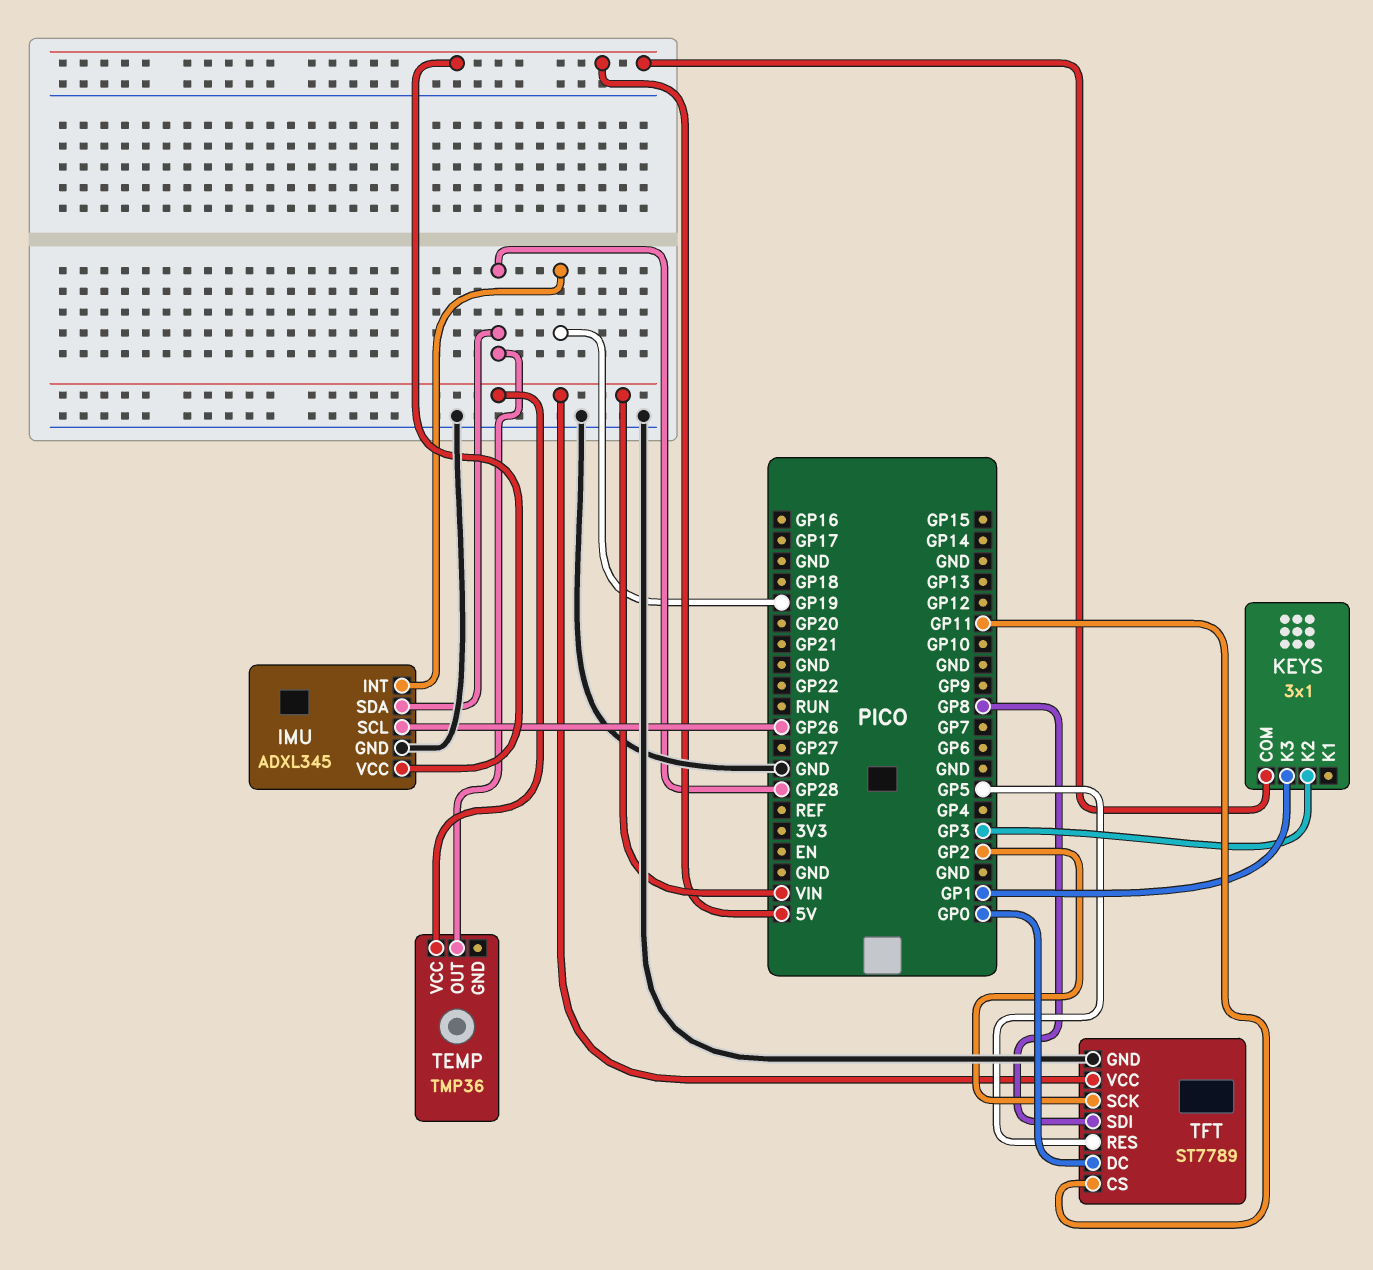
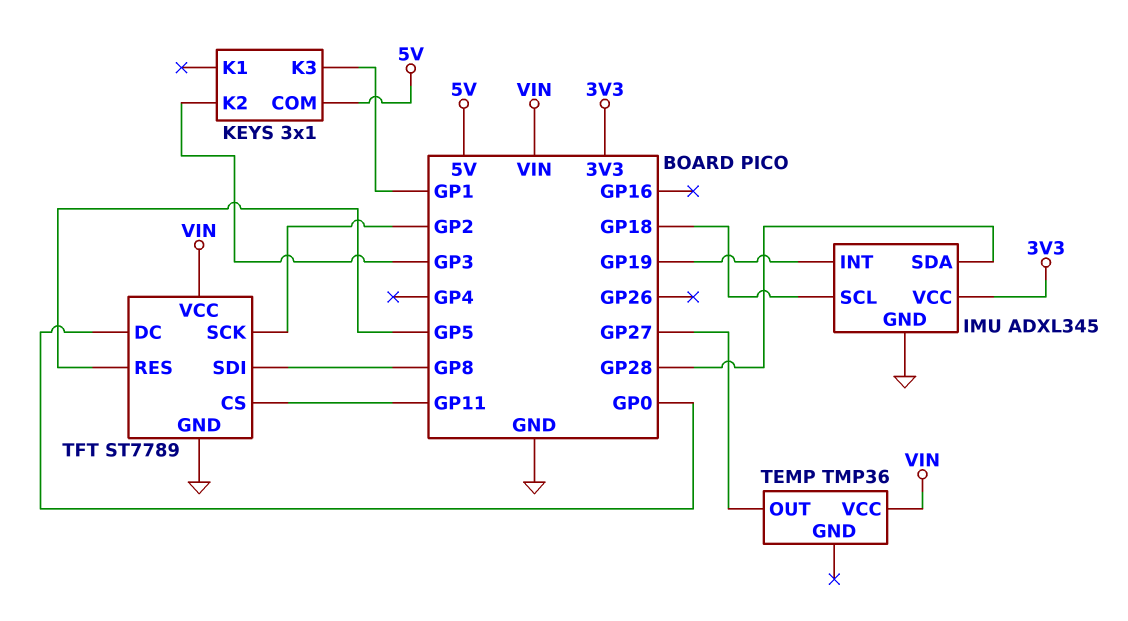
IMU pin SCL: GP26 -> GP18
IMU pin VCC: 5V -> 3V3
TEMP pin OUT: GP28 -> GP27

